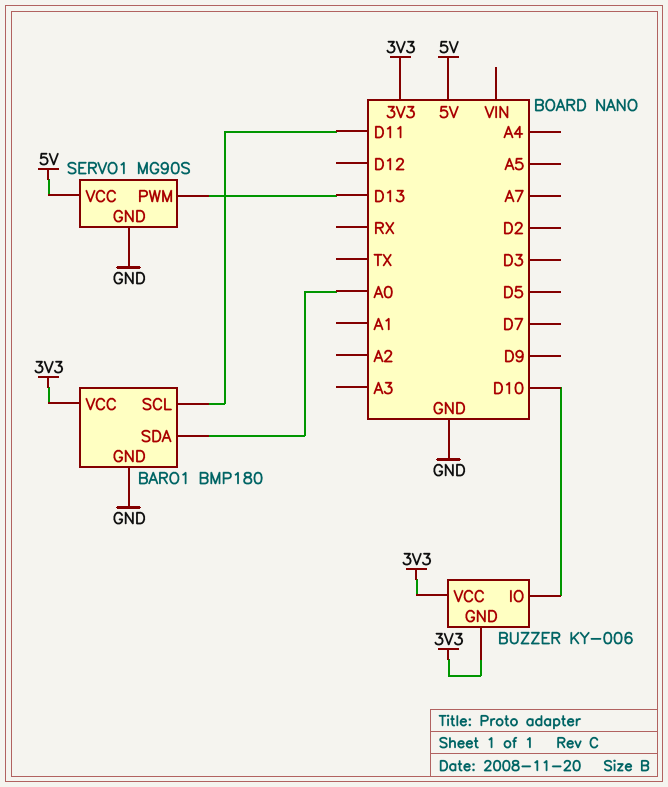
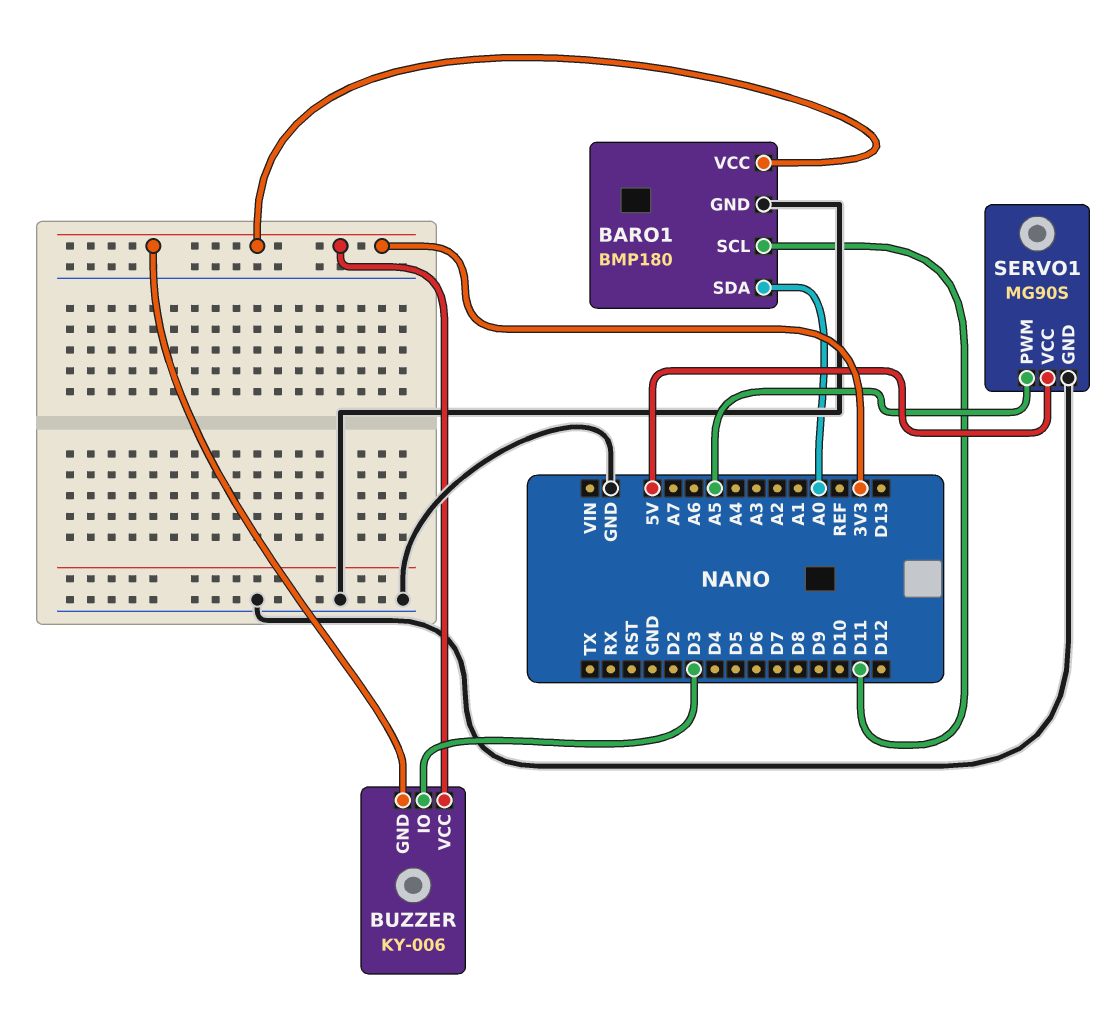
BUZZER pin IO: D10 -> D3
SERVO1 pin PWM: D13 -> A5

